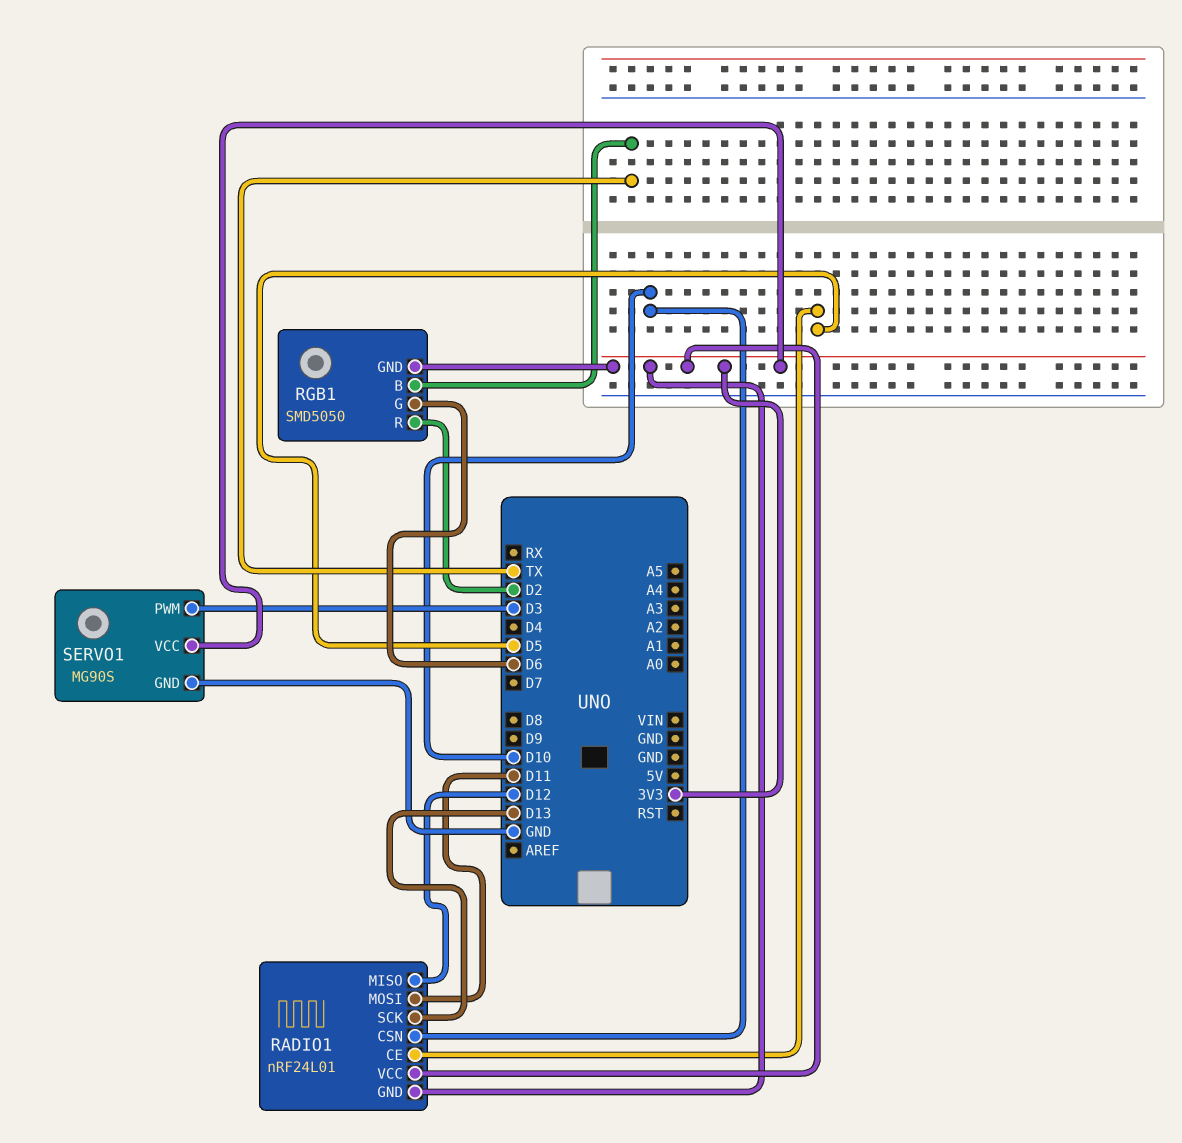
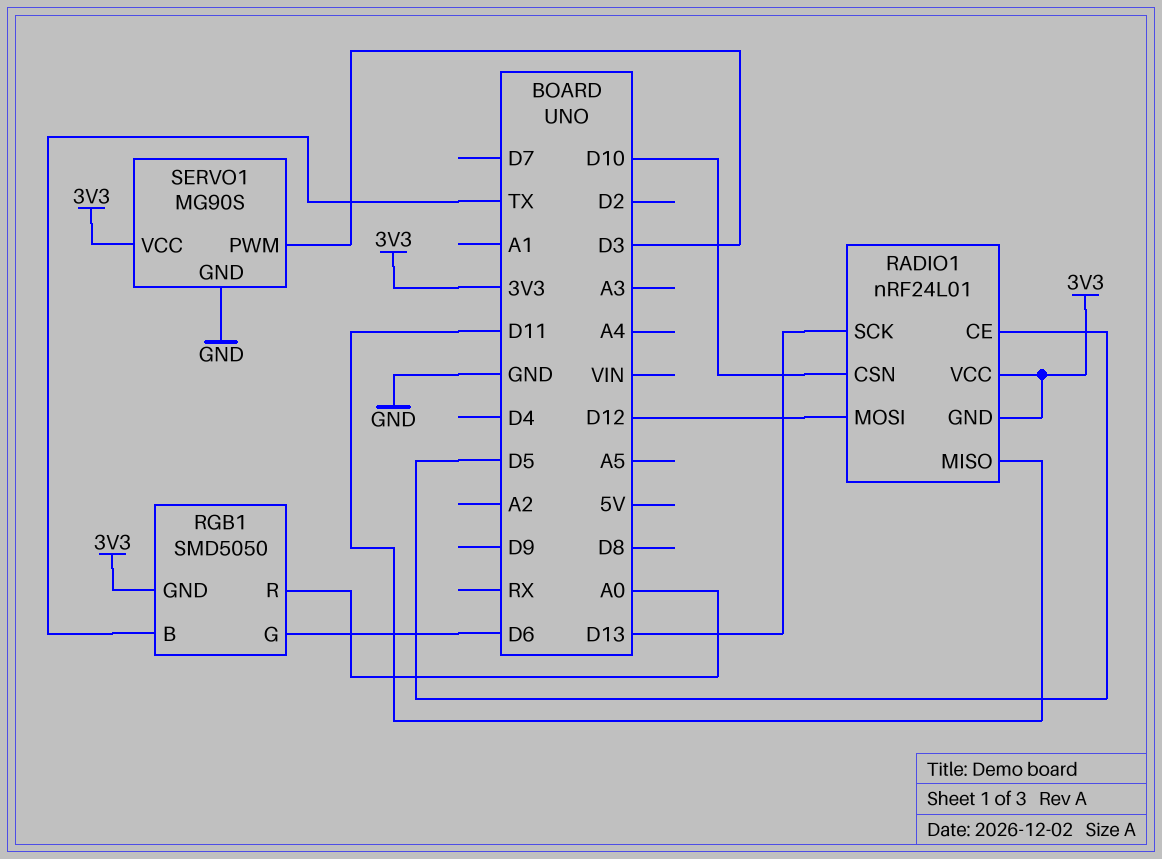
RADIO1 pin MISO: D12 -> D11
RADIO1 pin MOSI: D11 -> D12
RGB1 pin R: D2 -> A0

